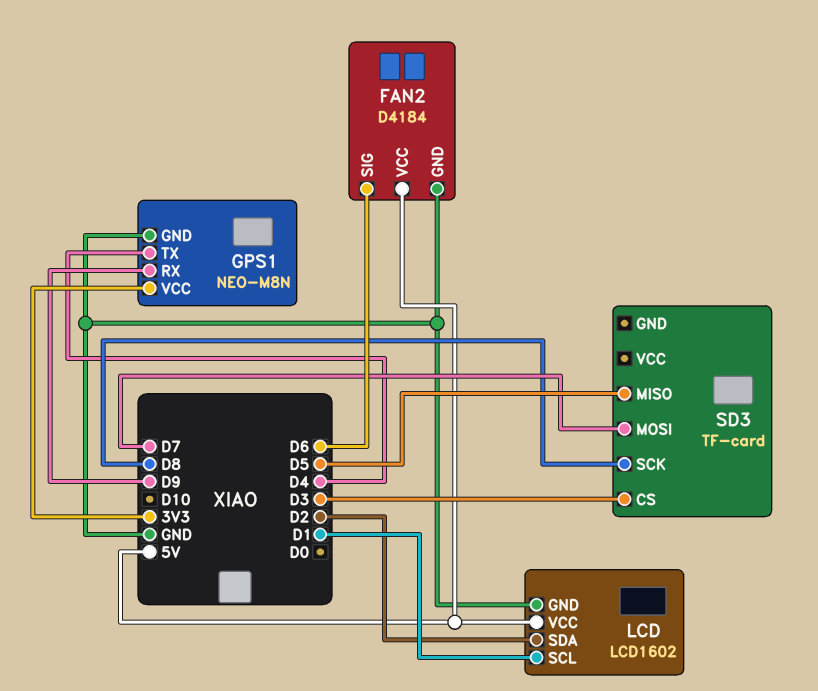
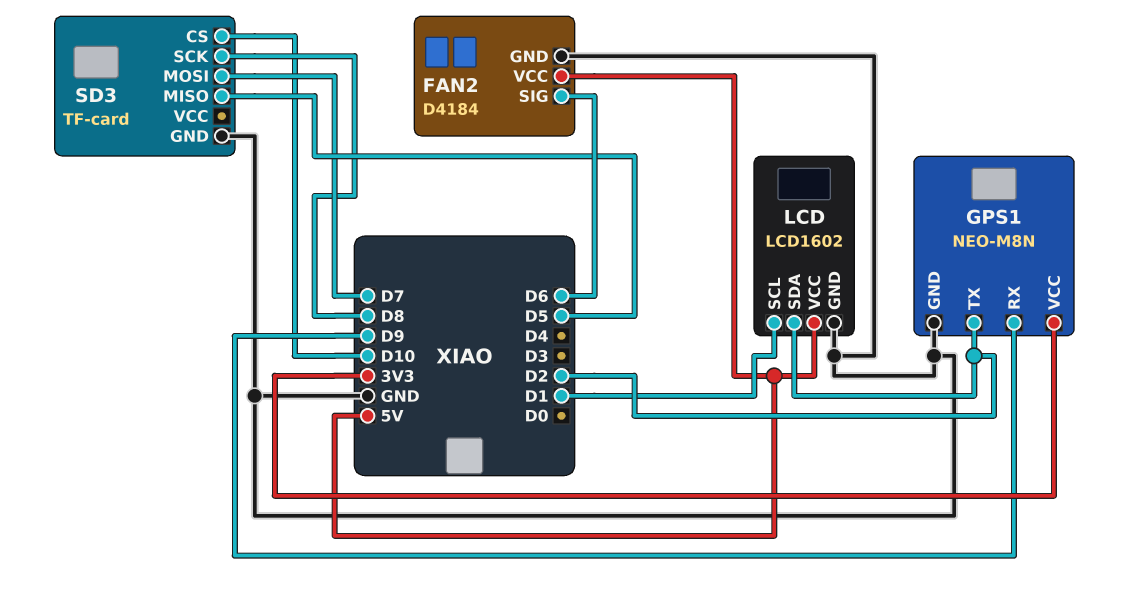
GPS1 pin TX: D4 -> D2
SD3 pin CS: D3 -> D10
SD3 pin GND: none -> GND

